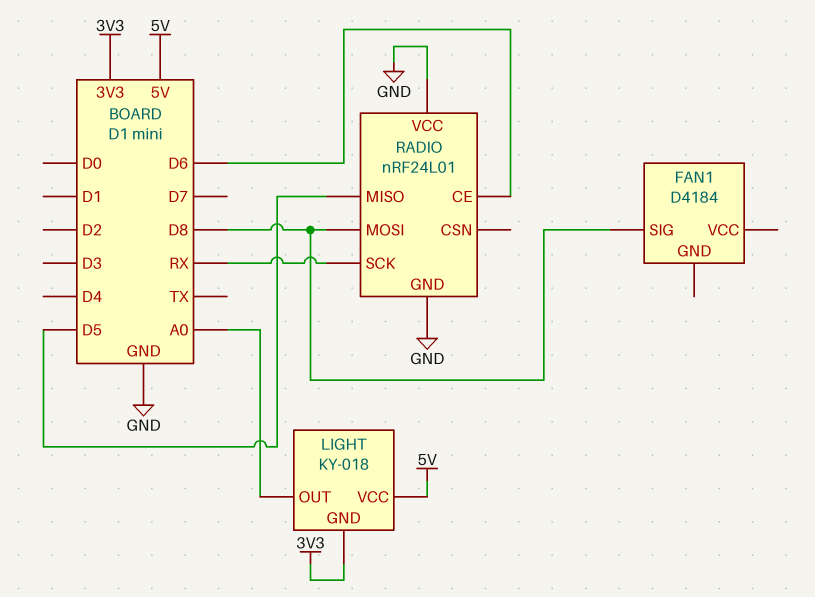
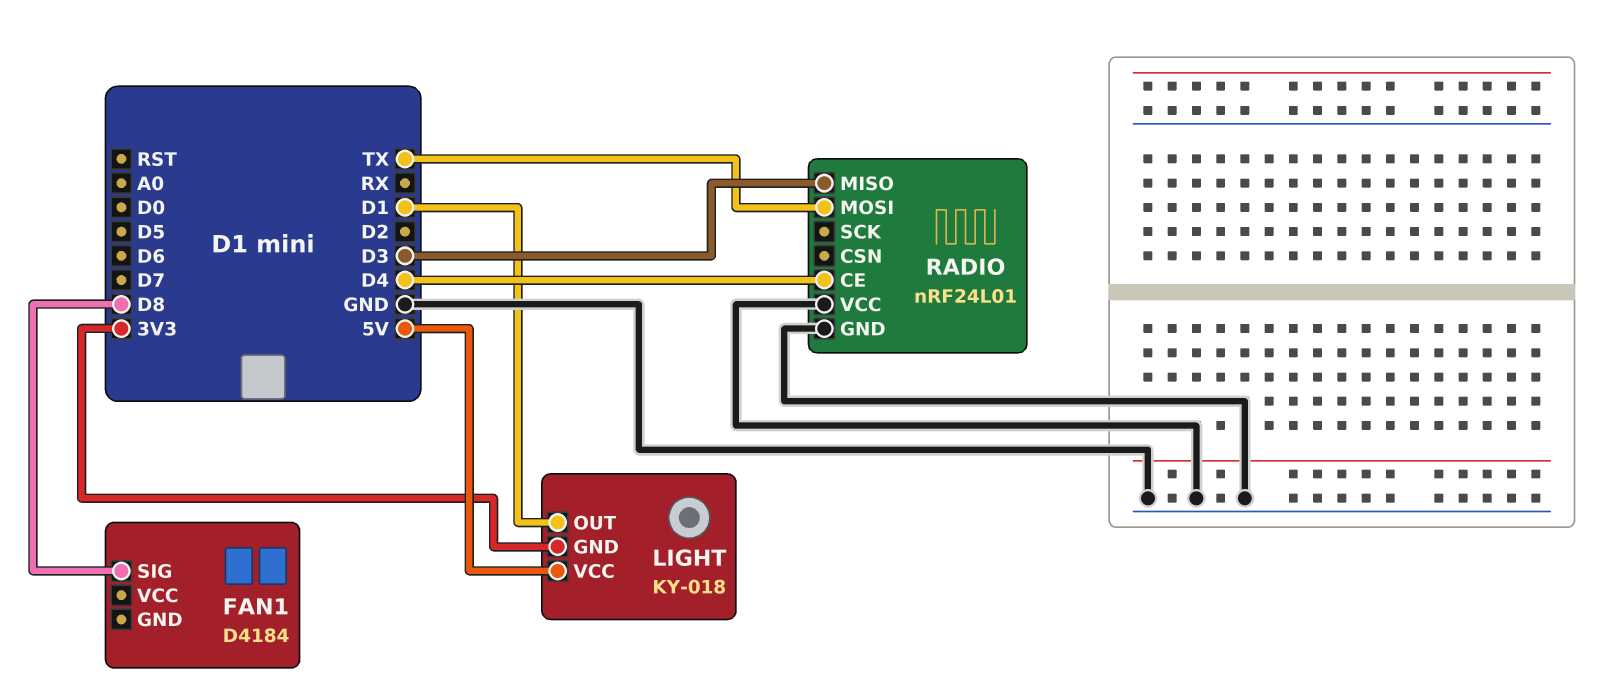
LIGHT pin OUT: A0 -> D1
RADIO pin CE: D6 -> D4
RADIO pin MISO: D5 -> D3
RADIO pin MOSI: D8 -> TX
RADIO pin SCK: RX -> none

